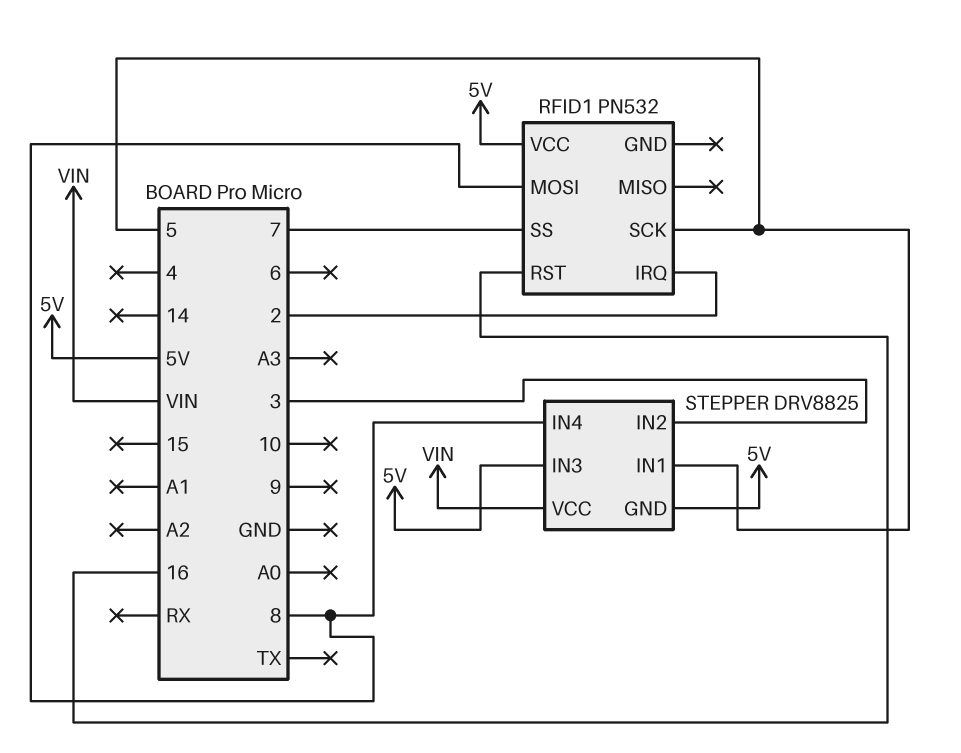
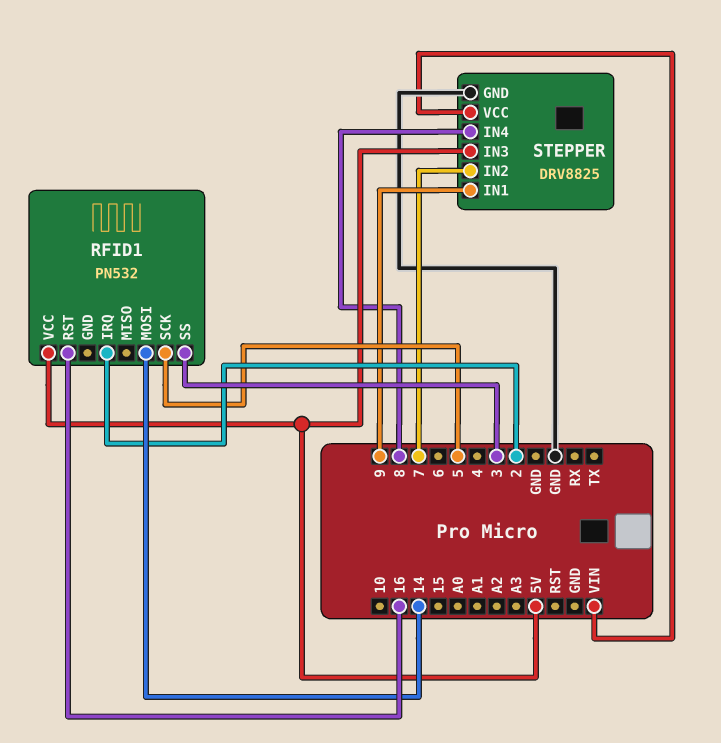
RFID1 pin MOSI: 8 -> 14
RFID1 pin SS: 7 -> 3
STEPPER pin GND: 5V -> GND
STEPPER pin IN1: 5 -> 9
STEPPER pin IN2: 3 -> 7

